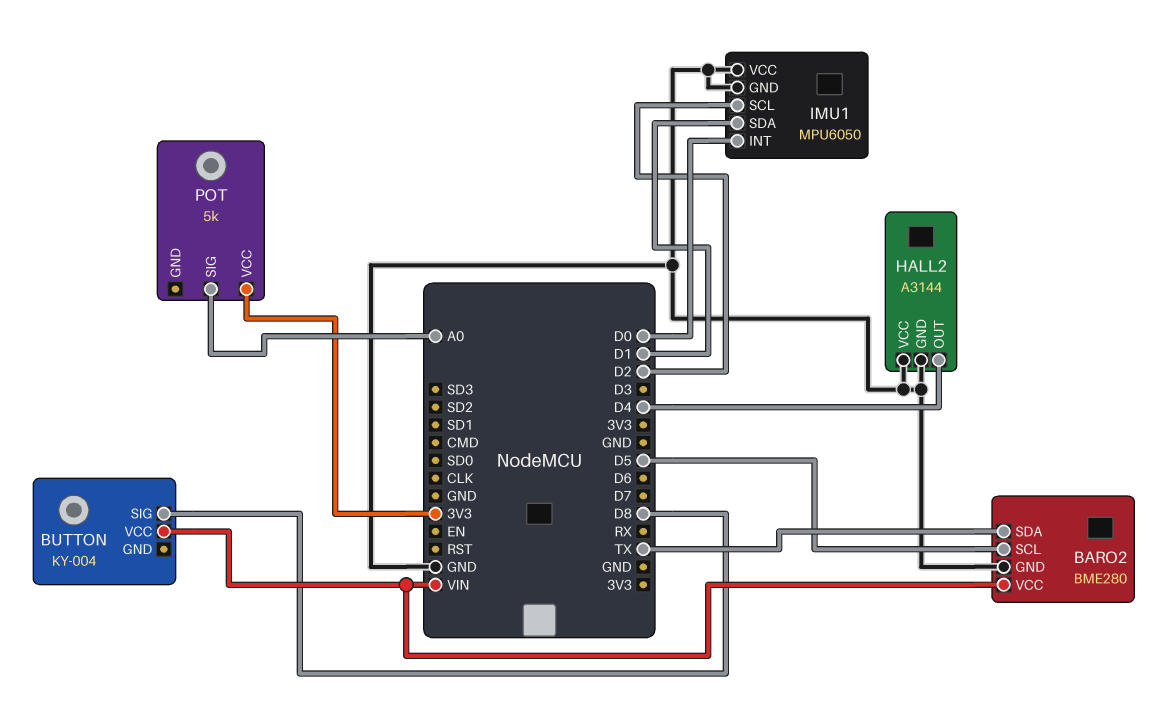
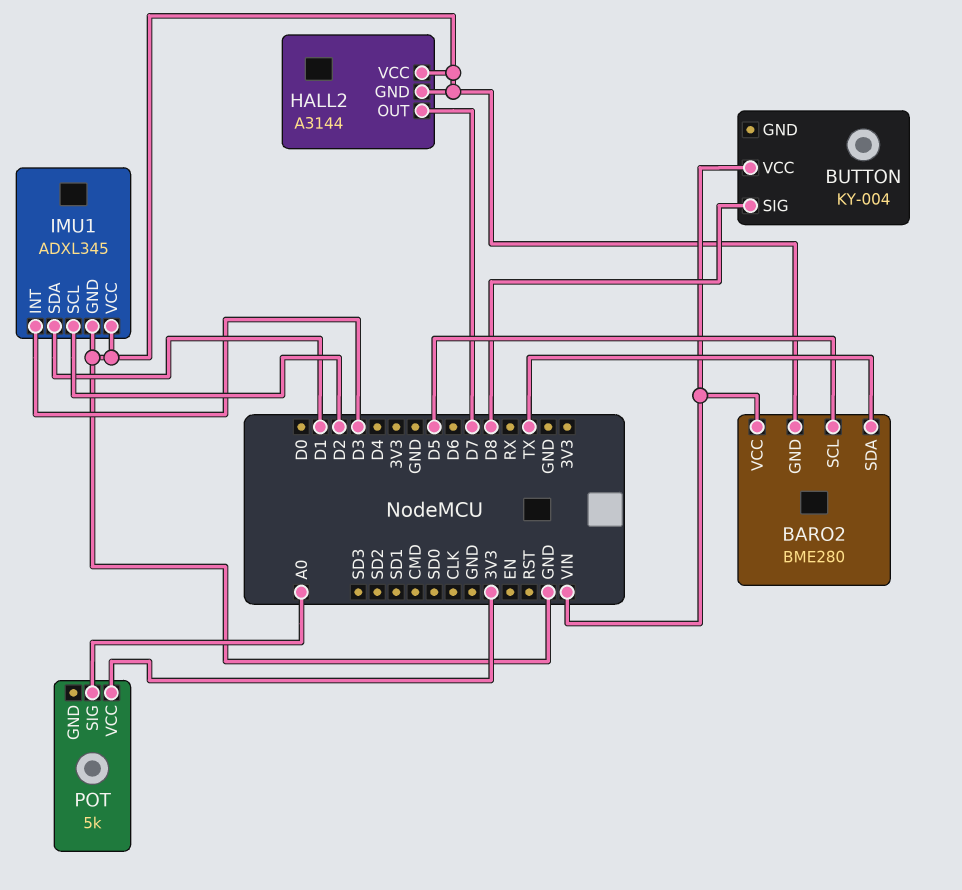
HALL2 pin OUT: D4 -> D7
IMU1: MPU6050 -> ADXL345
IMU1 pin INT: D0 -> D3

